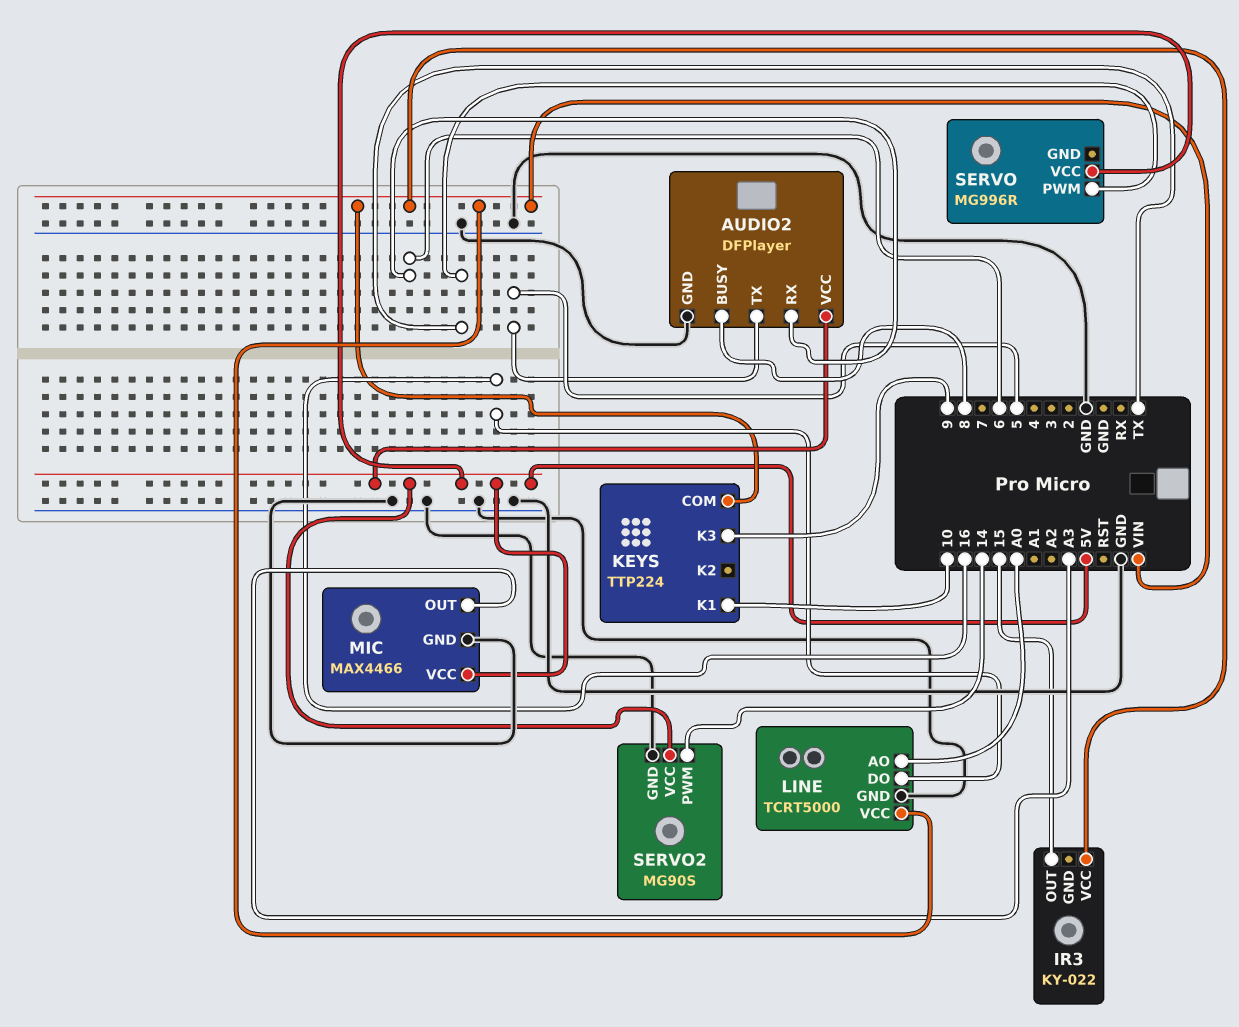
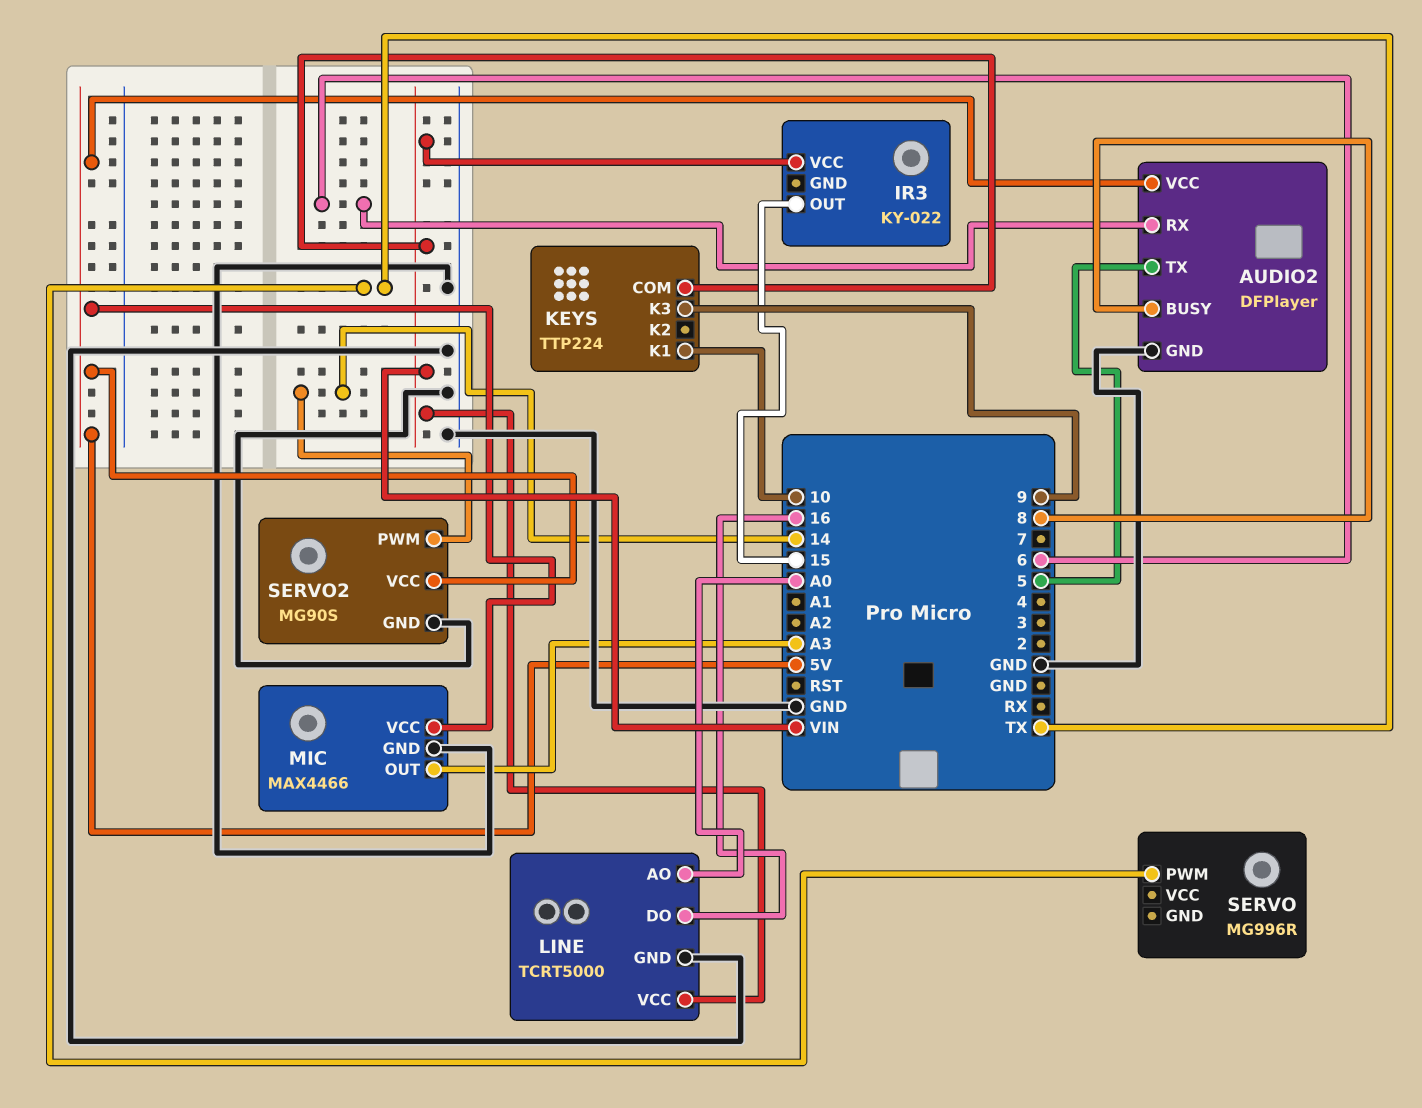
SERVO pin VCC: 5V -> none

